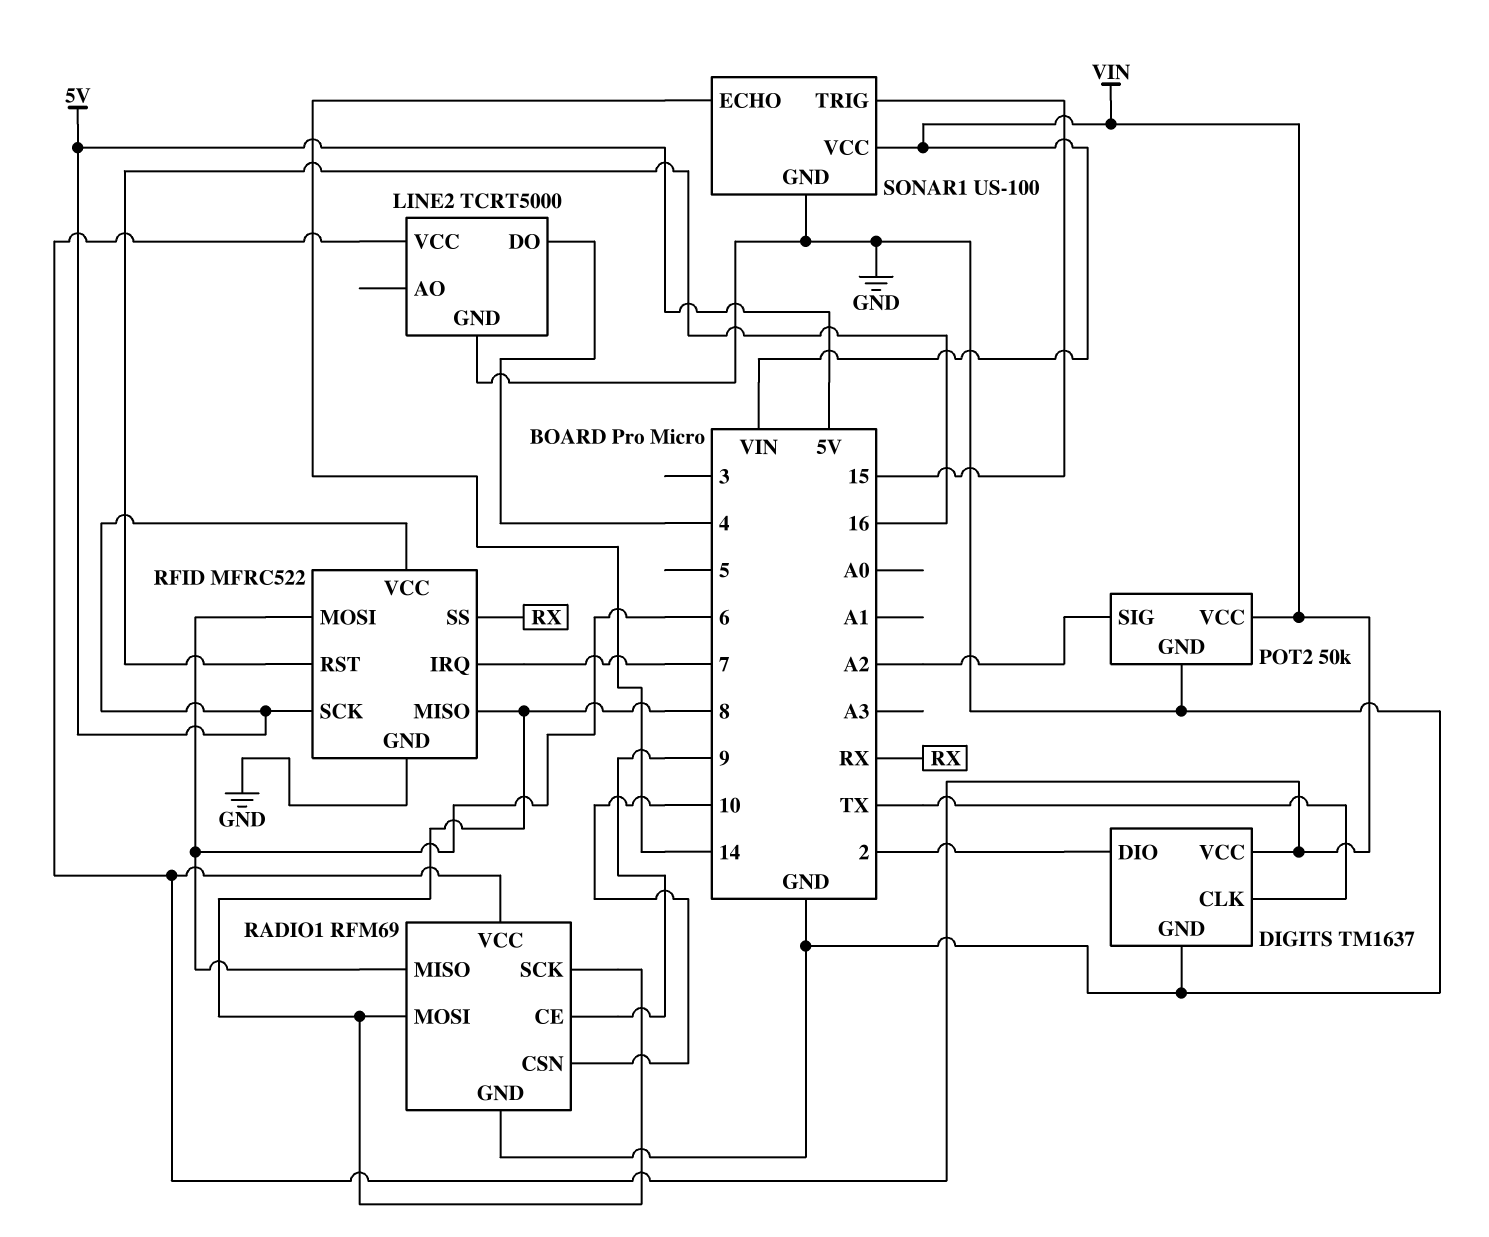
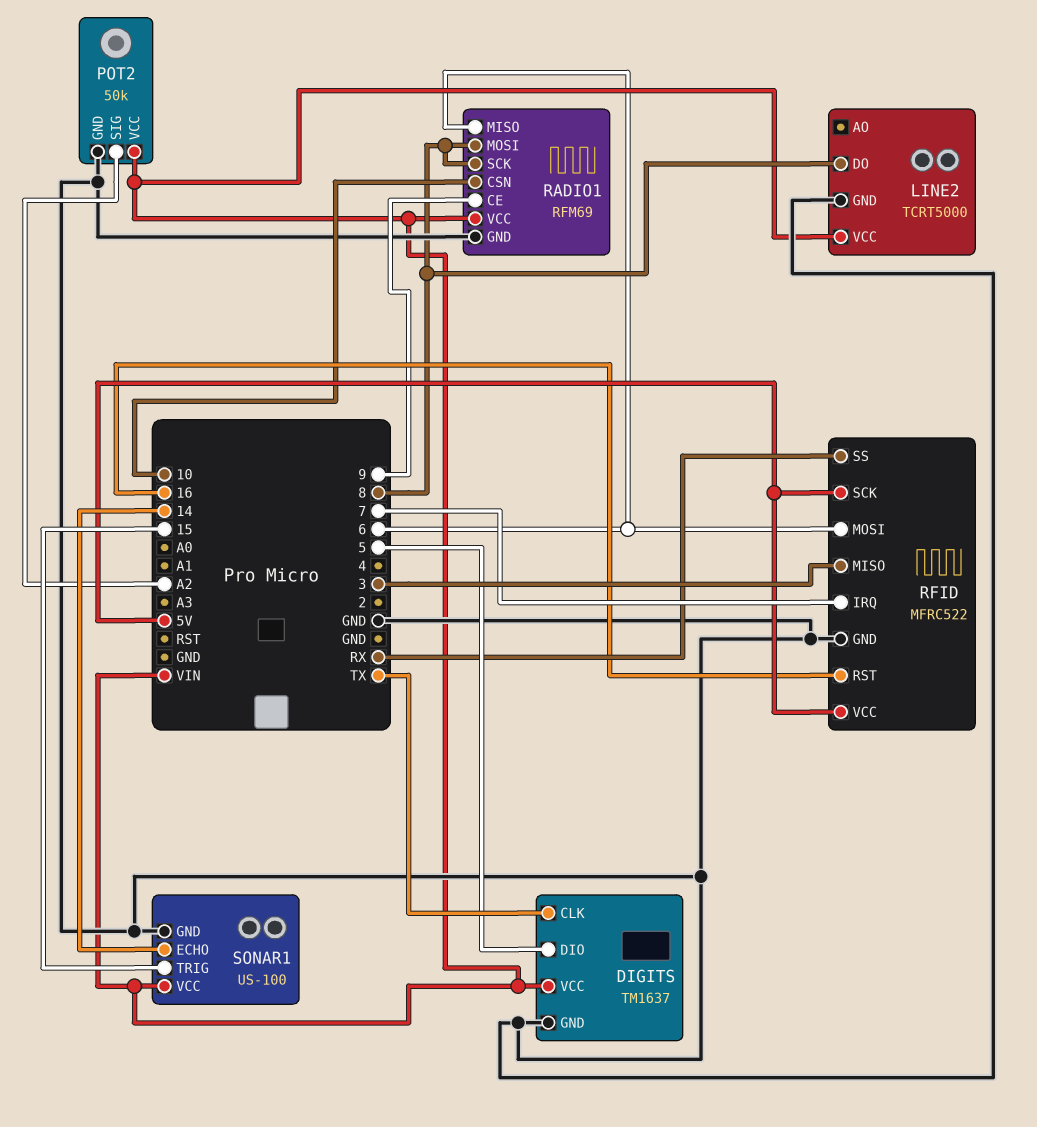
DIGITS pin DIO: 2 -> 5
LINE2 pin DO: 4 -> 8
RFID pin MISO: 8 -> 3

